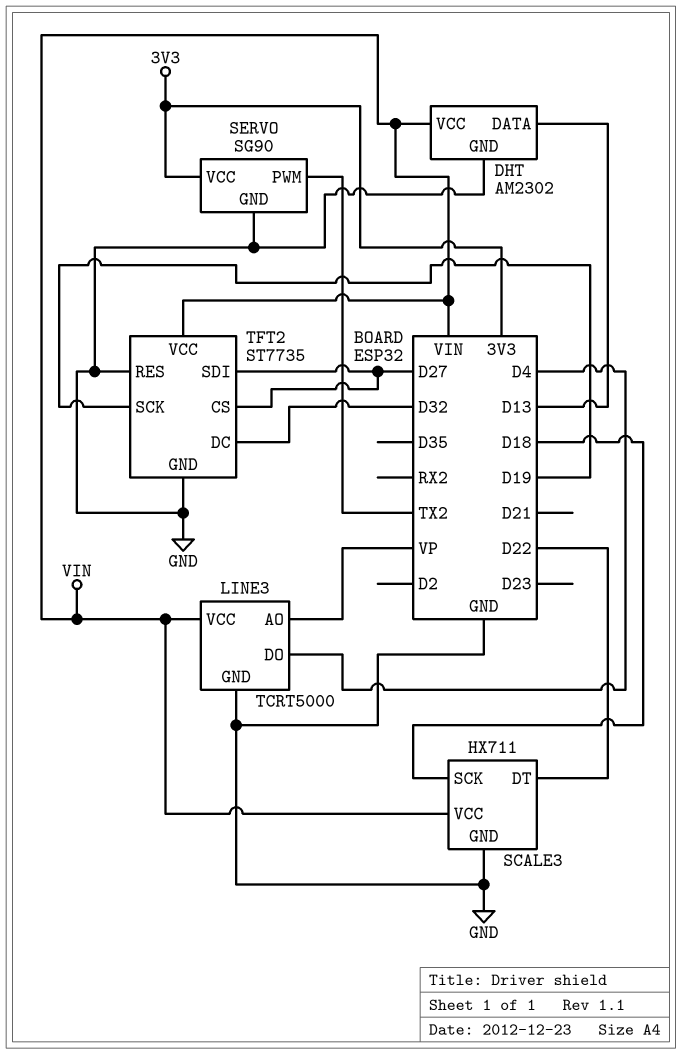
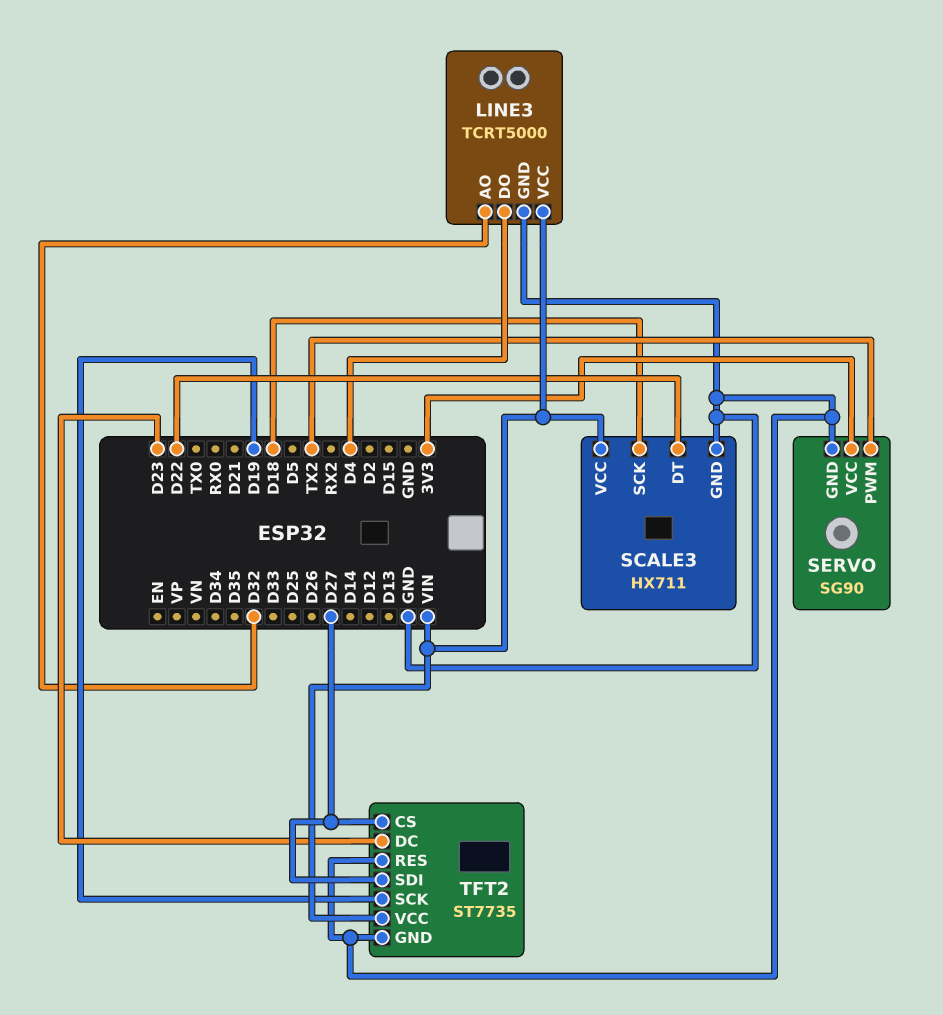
DHT: AM2302 -> none
DHT pin DATA: D13 -> none
DHT pin GND: GND -> none
DHT pin VCC: VIN -> none
LINE3 pin AO: VP -> D32
TFT2 pin DC: D32 -> D23

